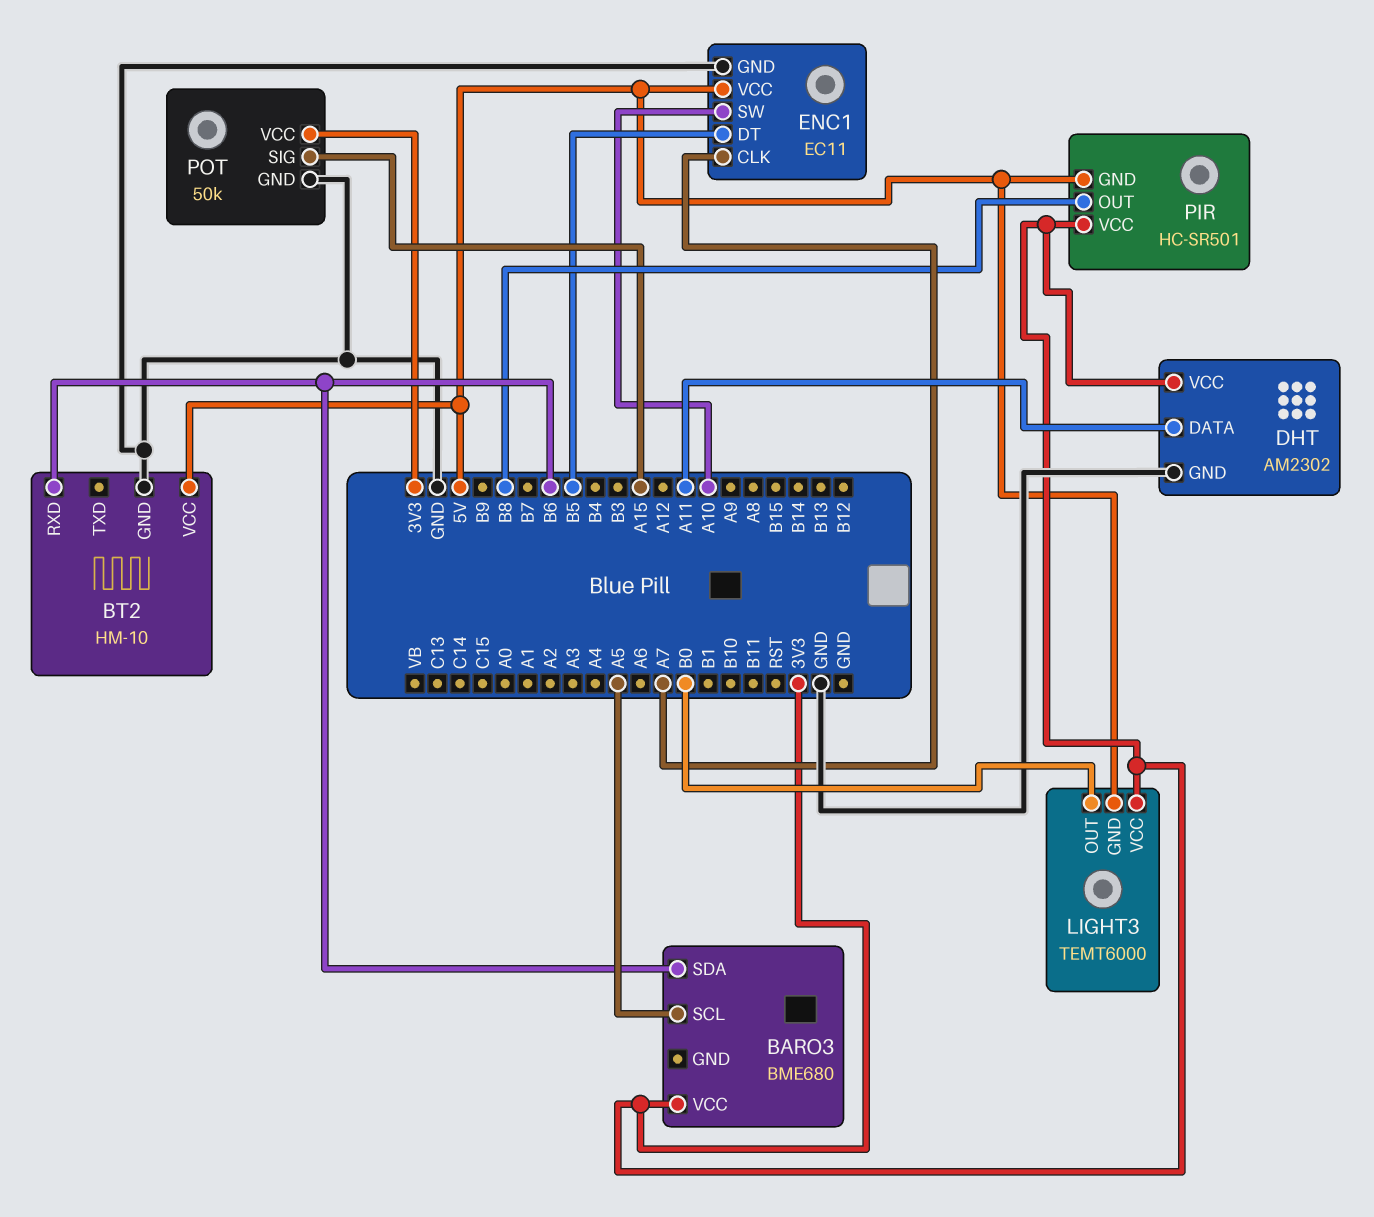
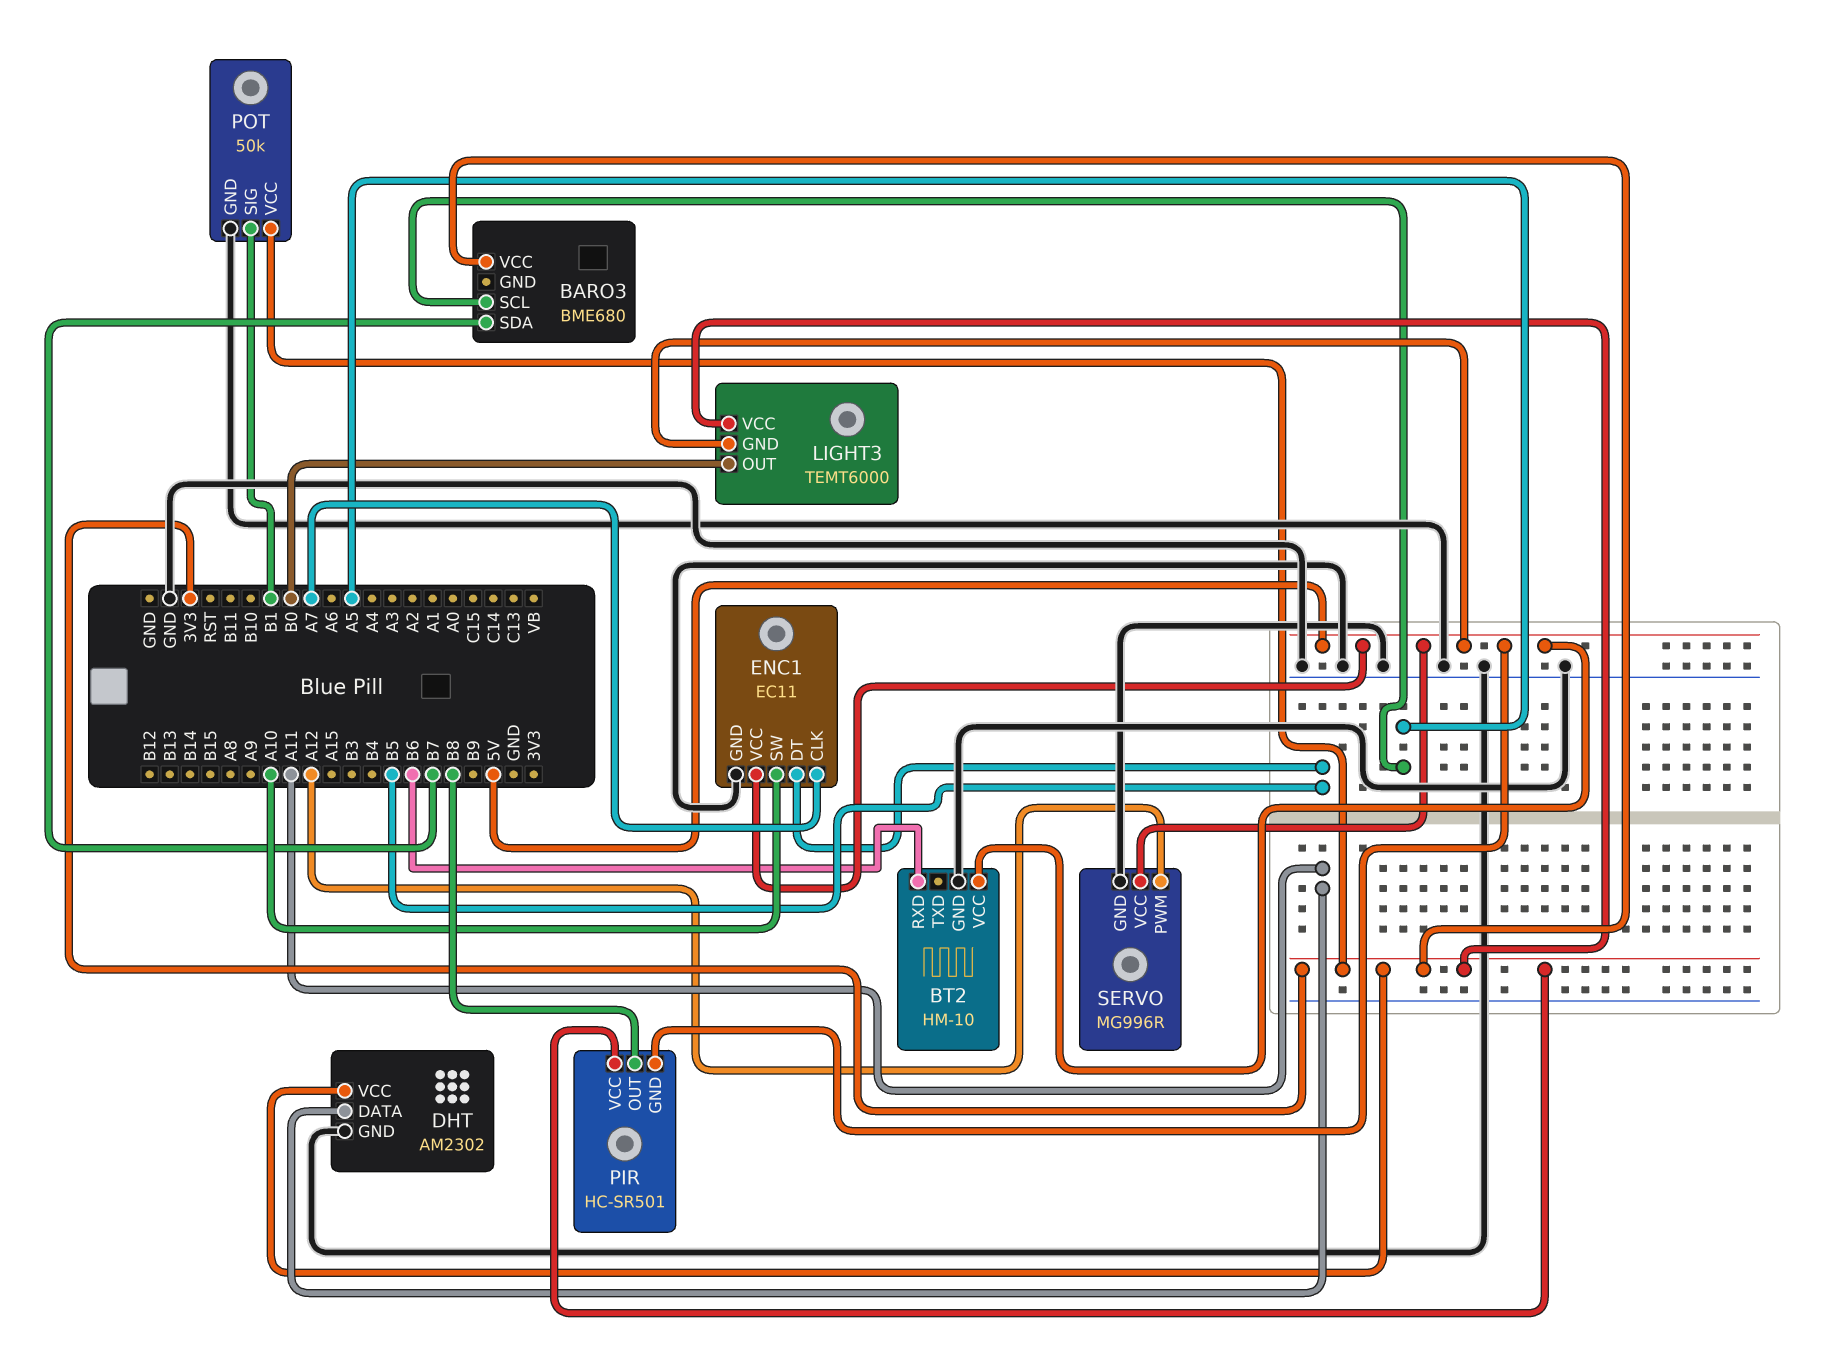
BARO3 pin SDA: B6 -> B7
POT pin SIG: A15 -> B1
SERVO: none -> MG996R
SERVO pin GND: none -> GND
SERVO pin PWM: none -> A12
SERVO pin VCC: none -> 5V

